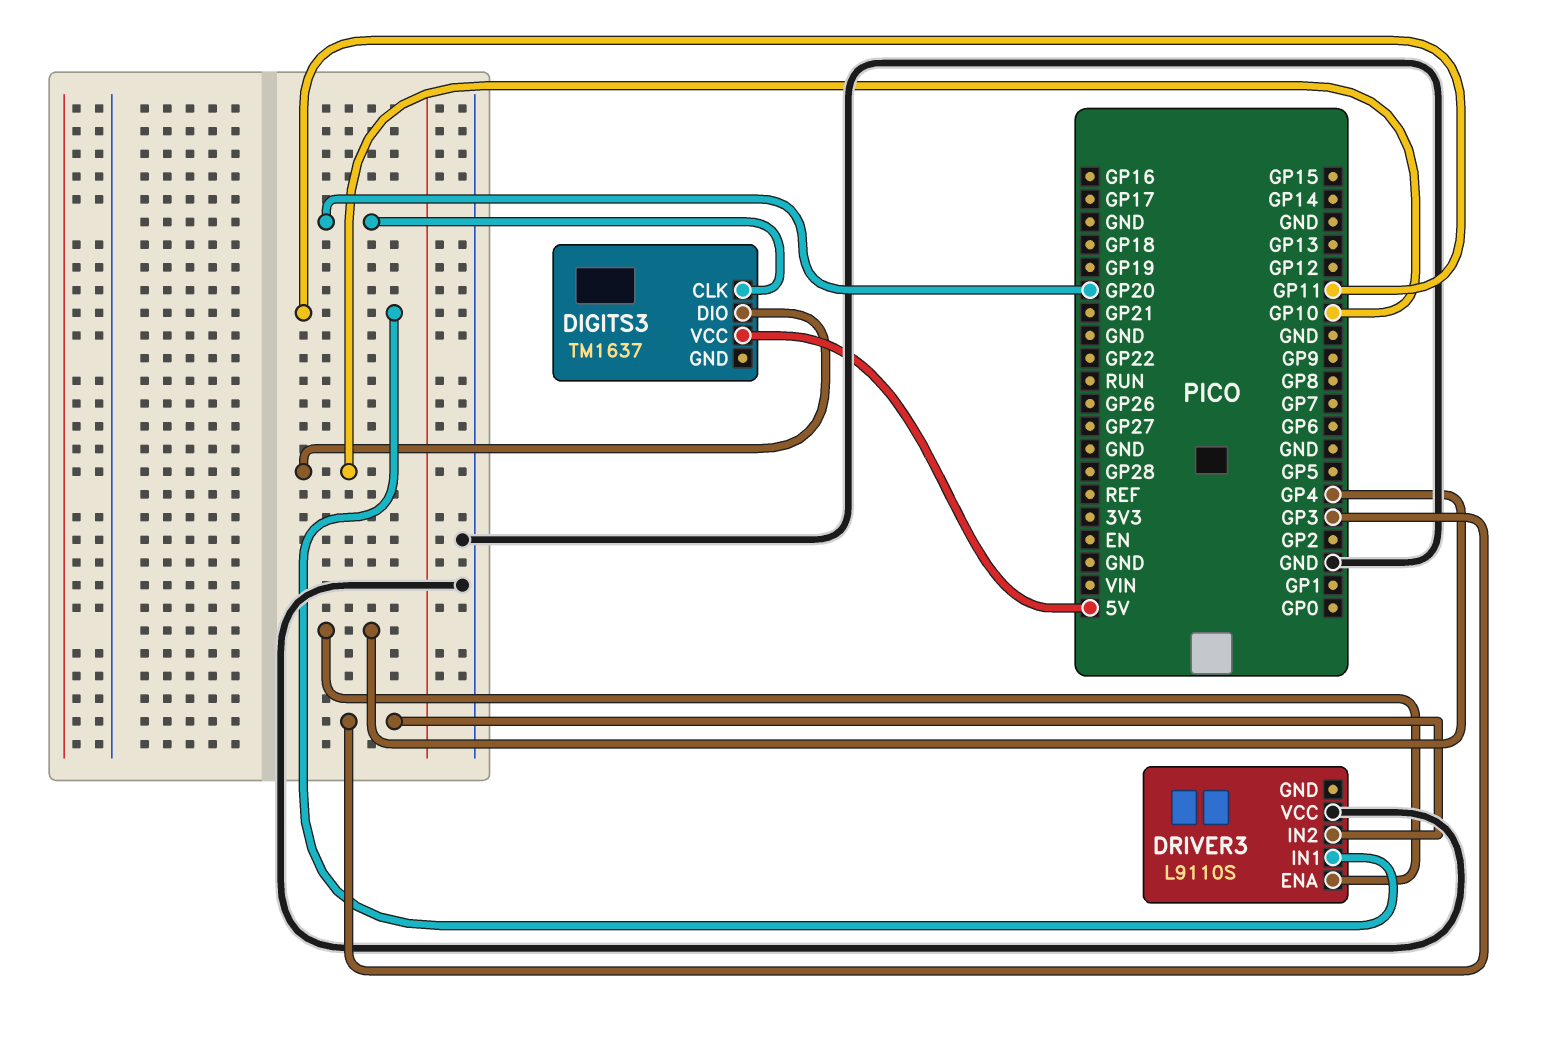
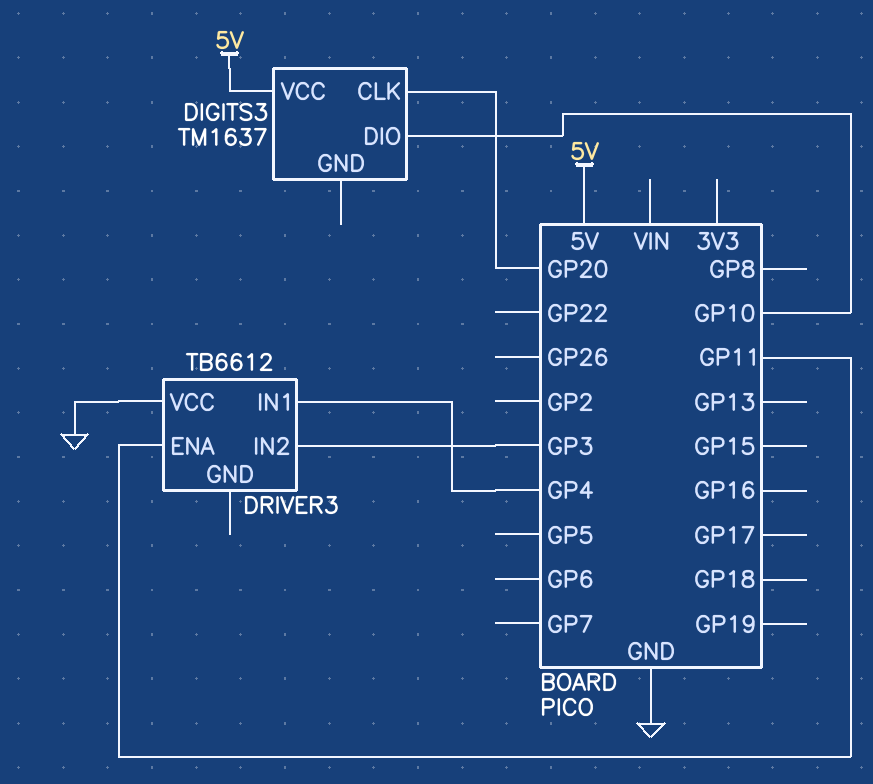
DRIVER3: L9110S -> TB6612
DRIVER3 pin ENA: GP4 -> GP11
DRIVER3 pin IN1: GP11 -> GP4

